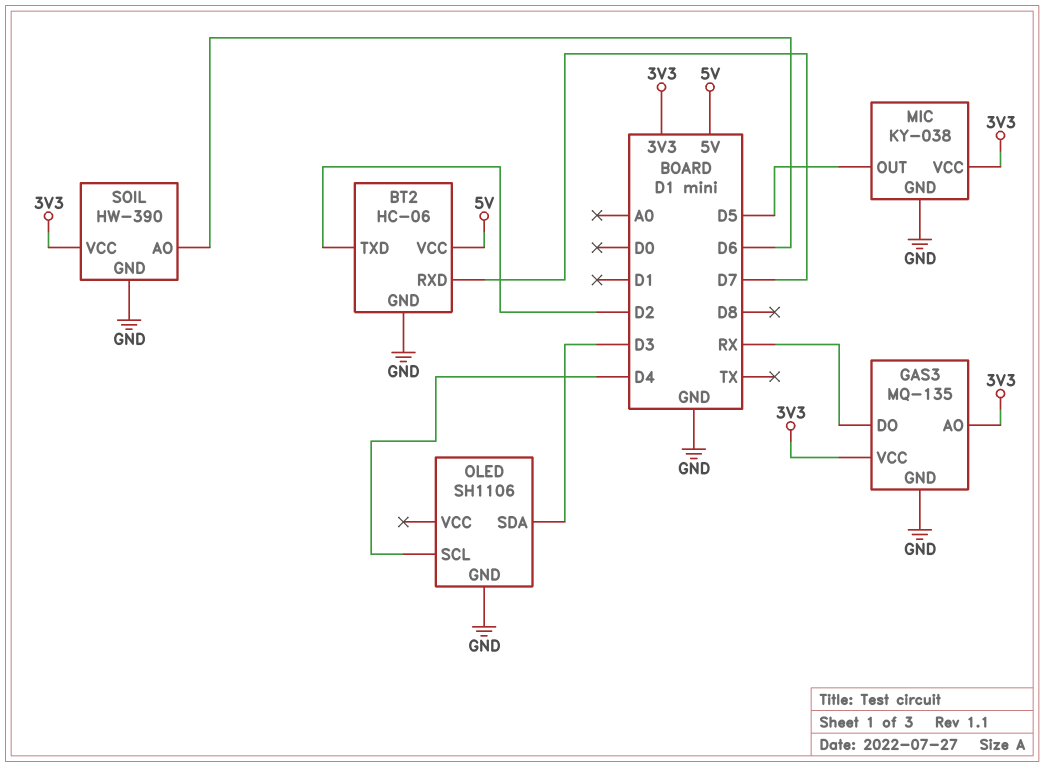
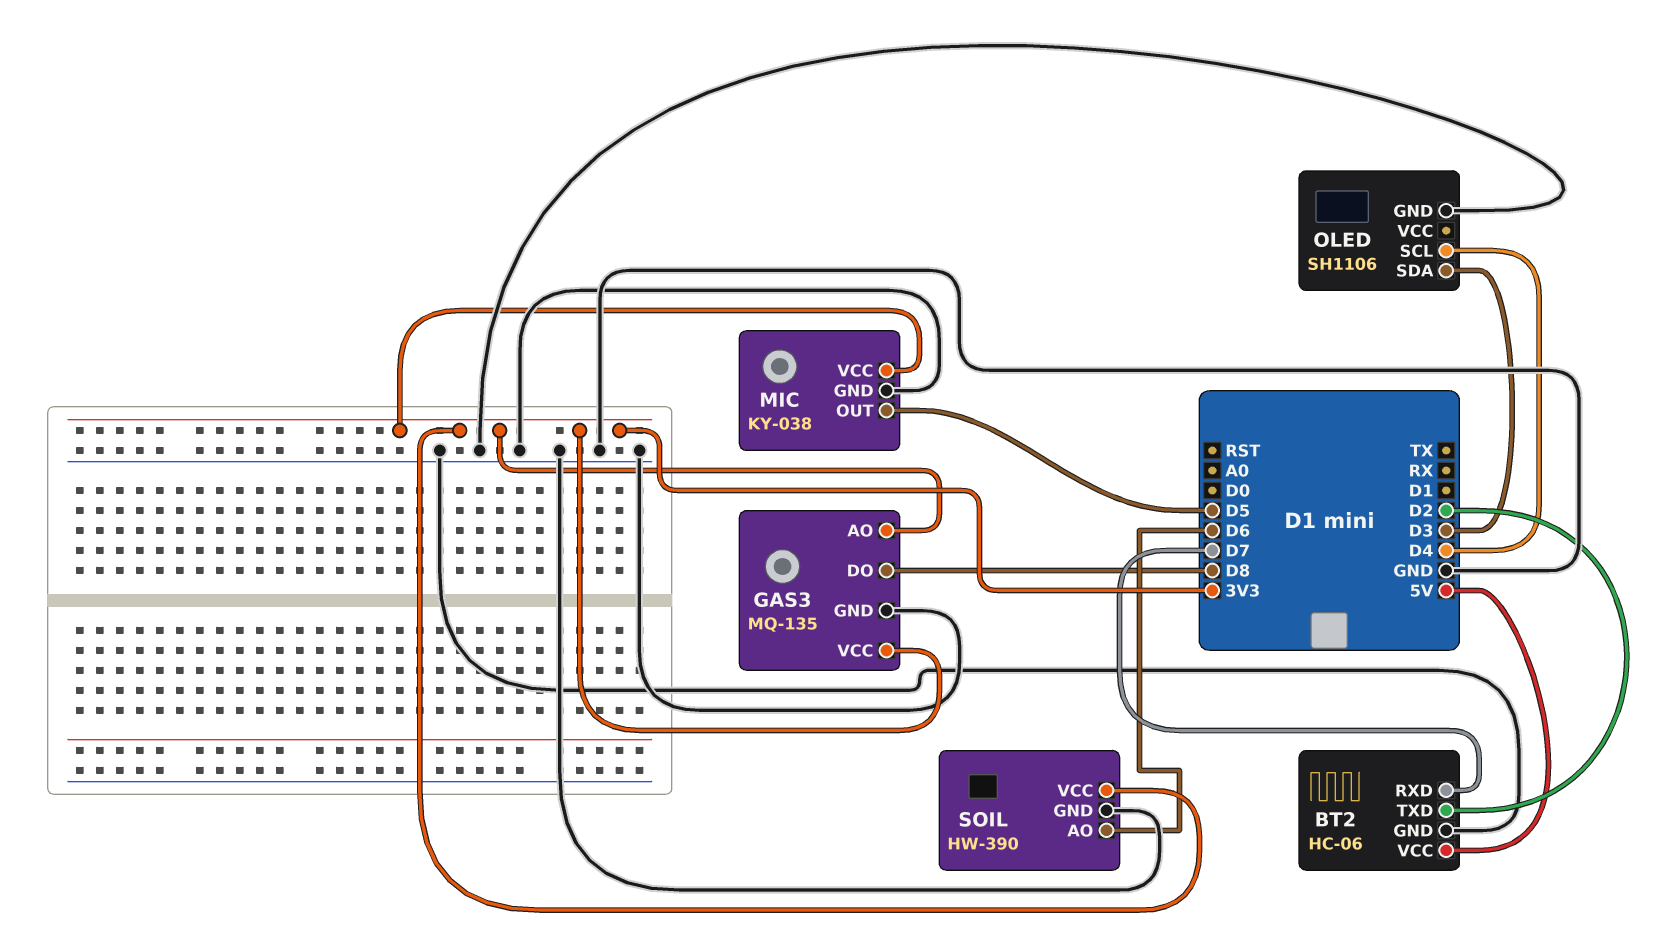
GAS3 pin DO: RX -> D8

